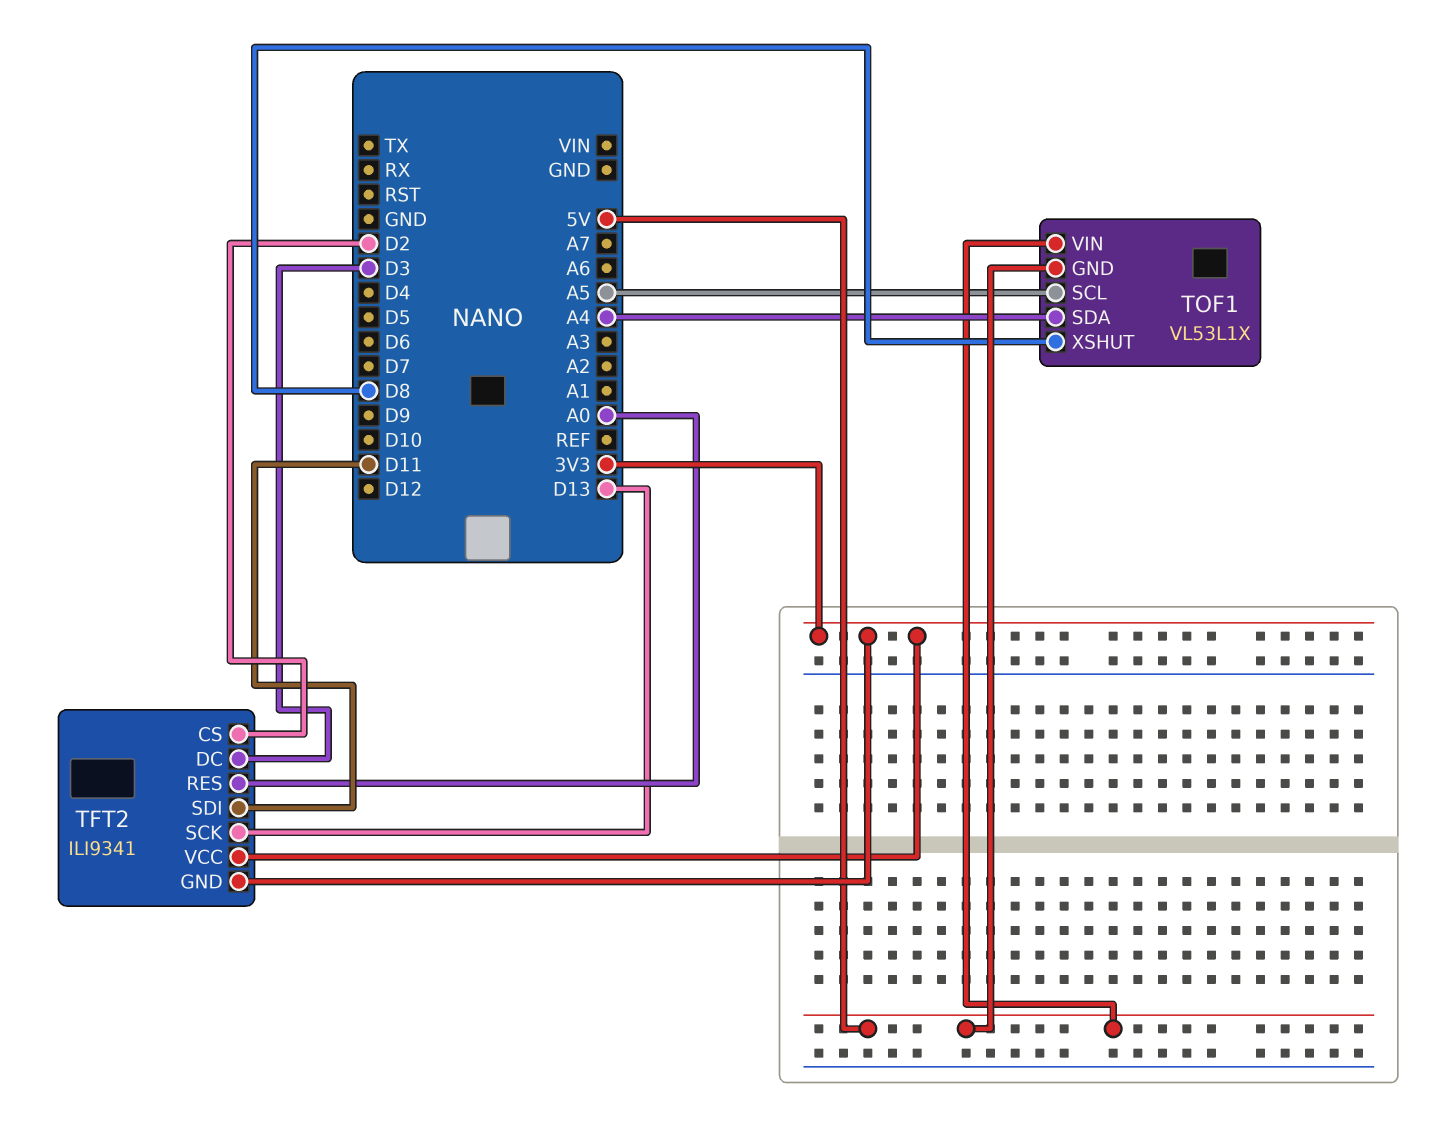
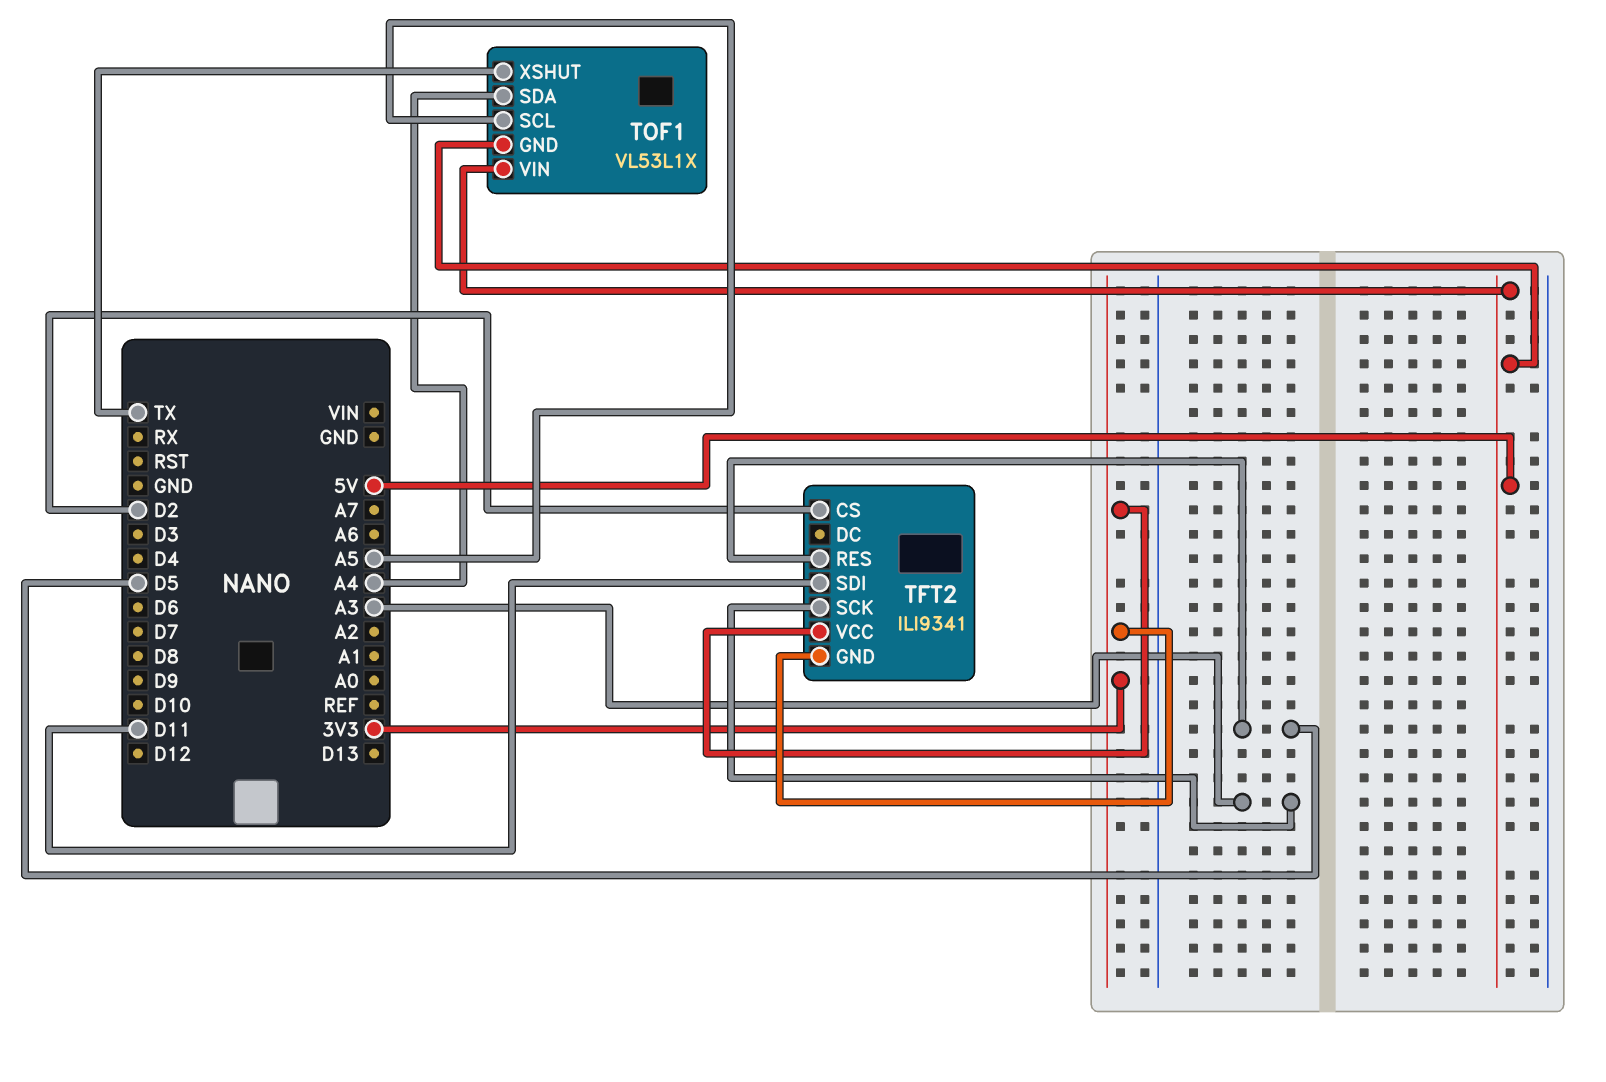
TFT2 pin DC: D3 -> none
TFT2 pin RES: A0 -> D5
TFT2 pin SCK: D13 -> A3
TOF1 pin XSHUT: D8 -> TX

